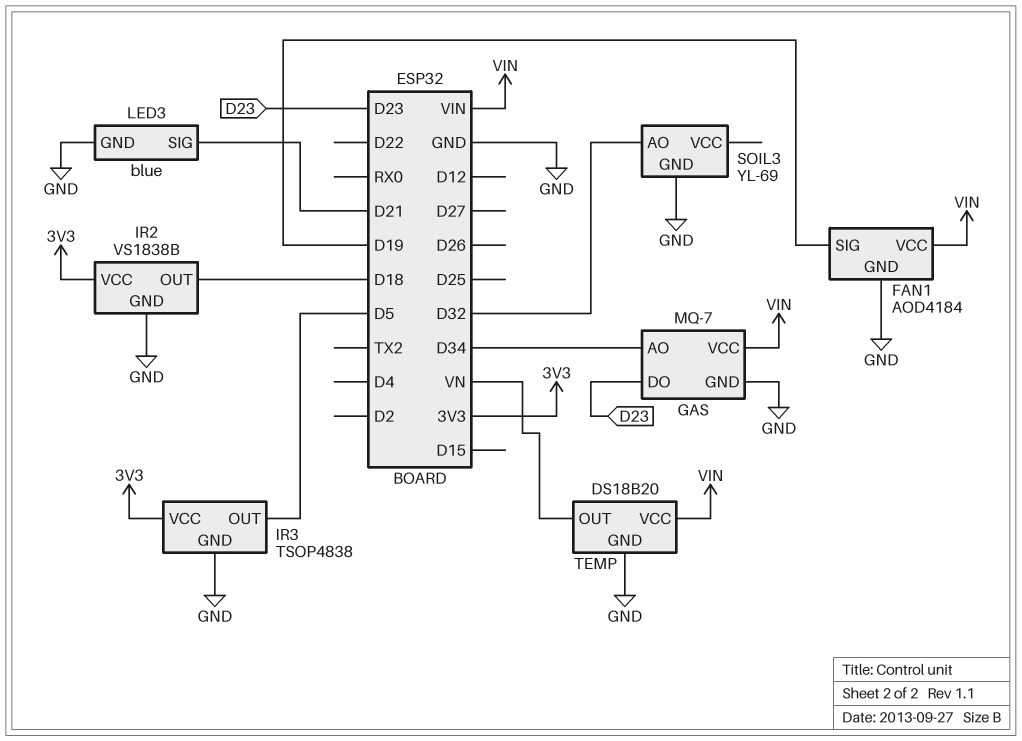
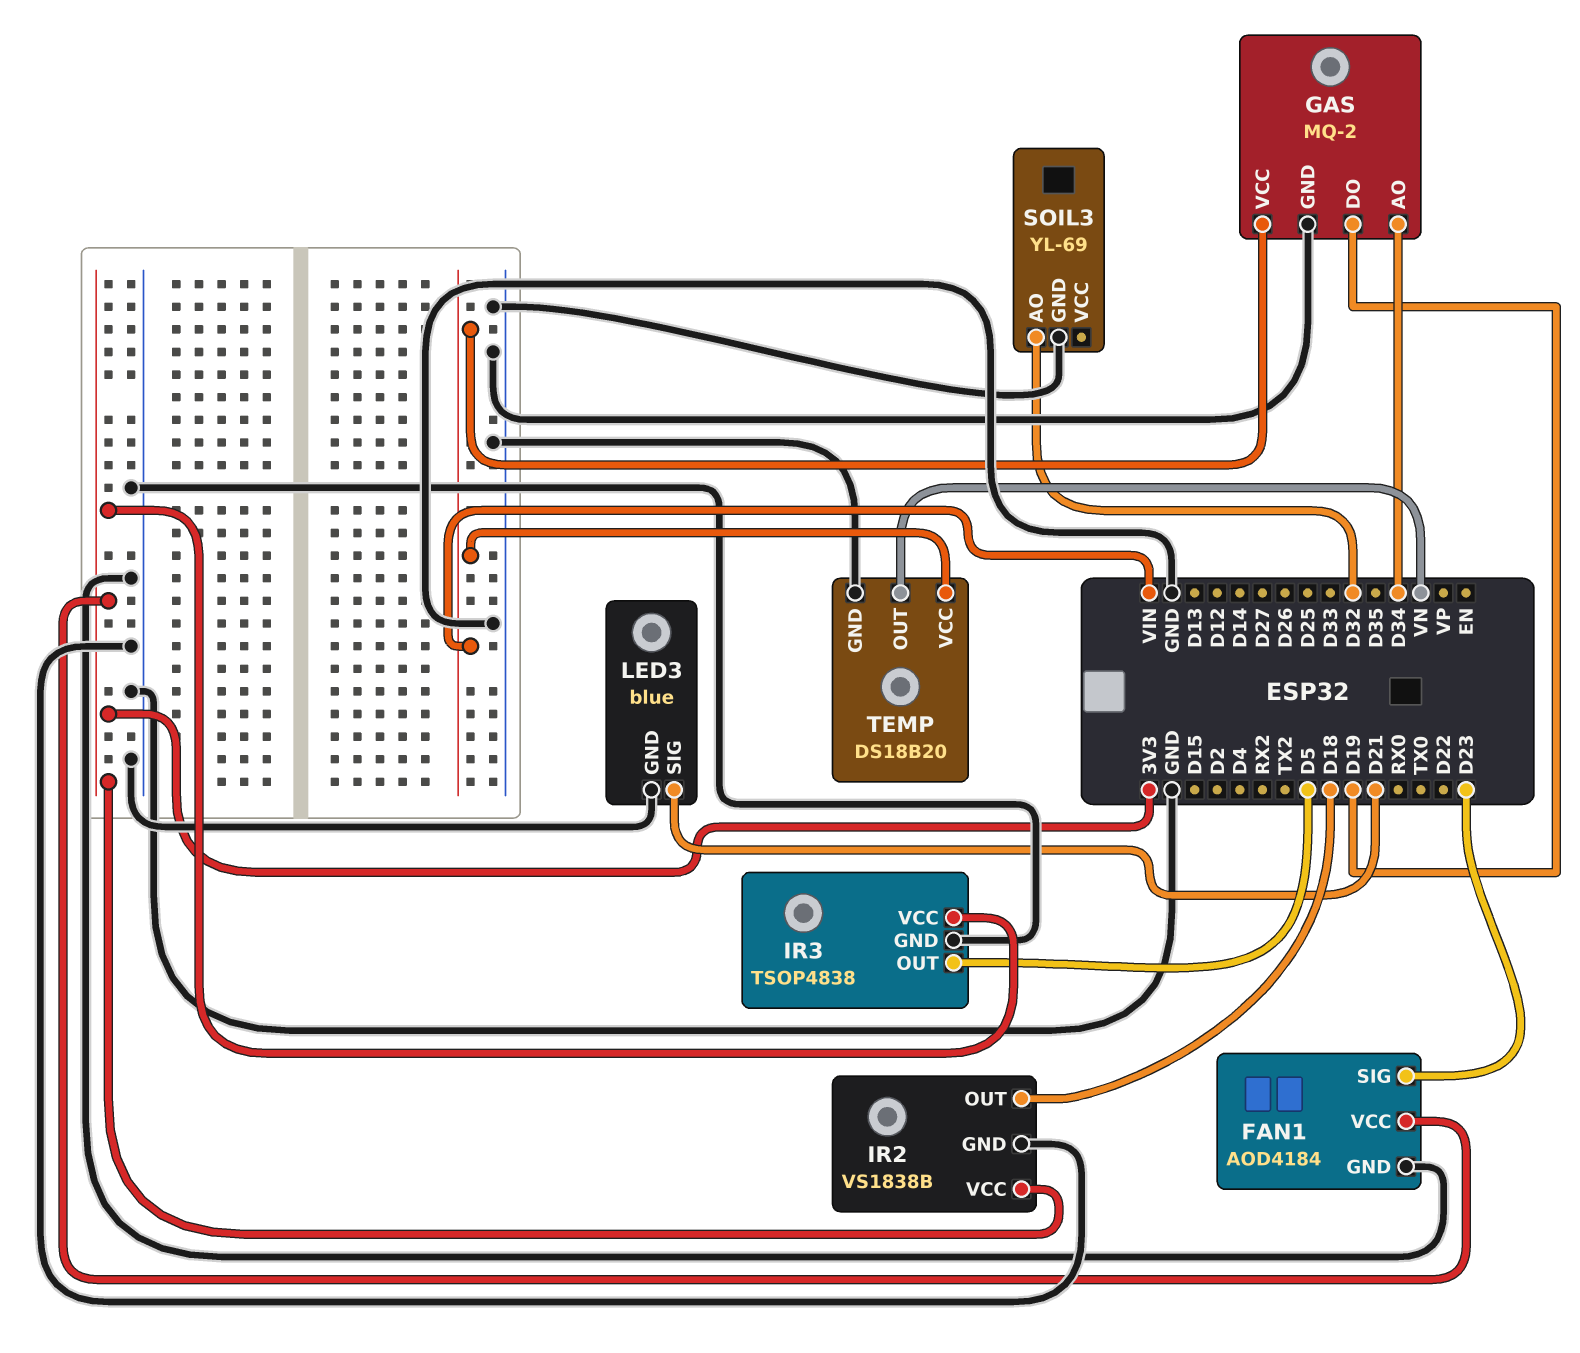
FAN1 pin SIG: D19 -> D23
FAN1 pin VCC: VIN -> 3V3
GAS: MQ-7 -> MQ-2
GAS pin DO: D23 -> D19

